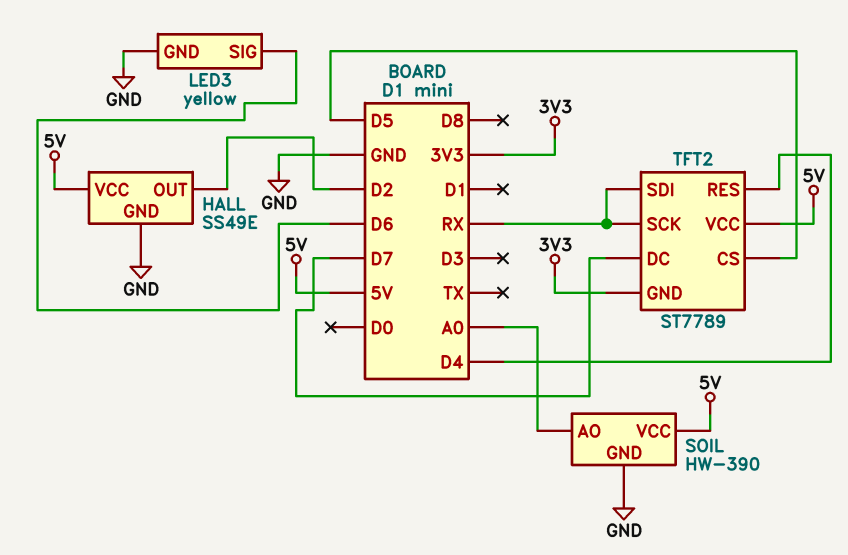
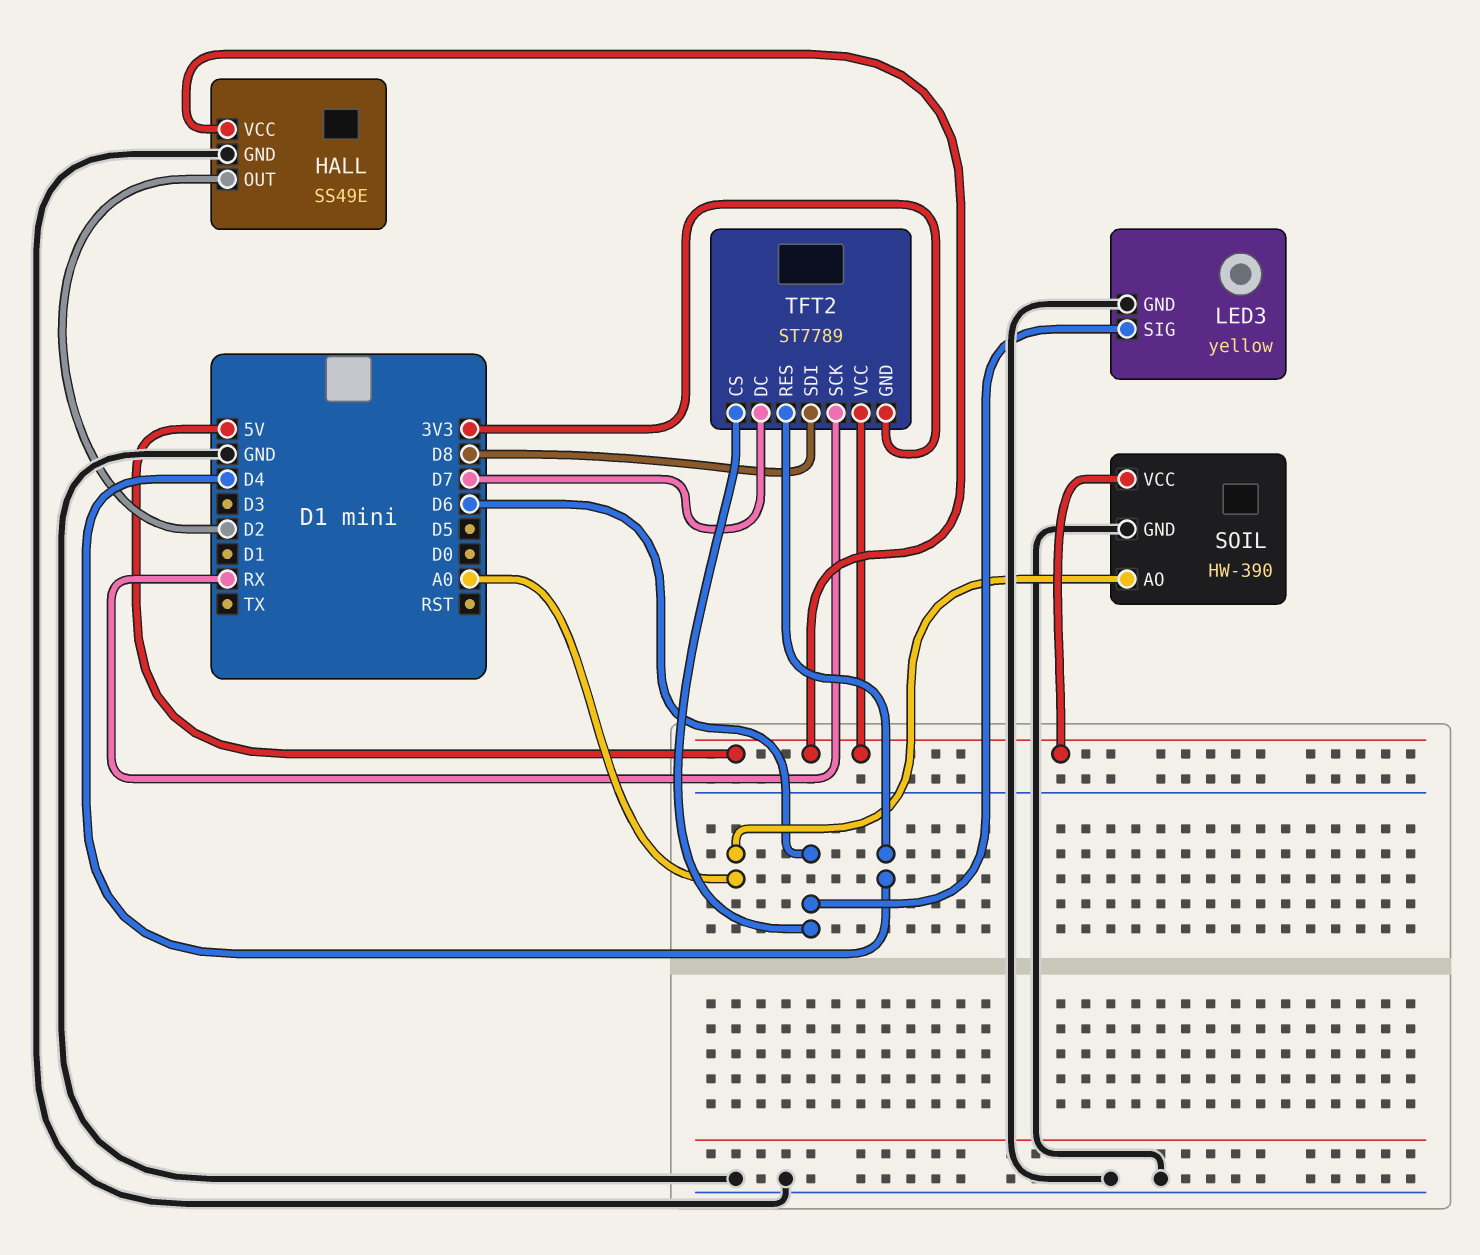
TFT2 pin CS: D5 -> D6
TFT2 pin SDI: RX -> D8

